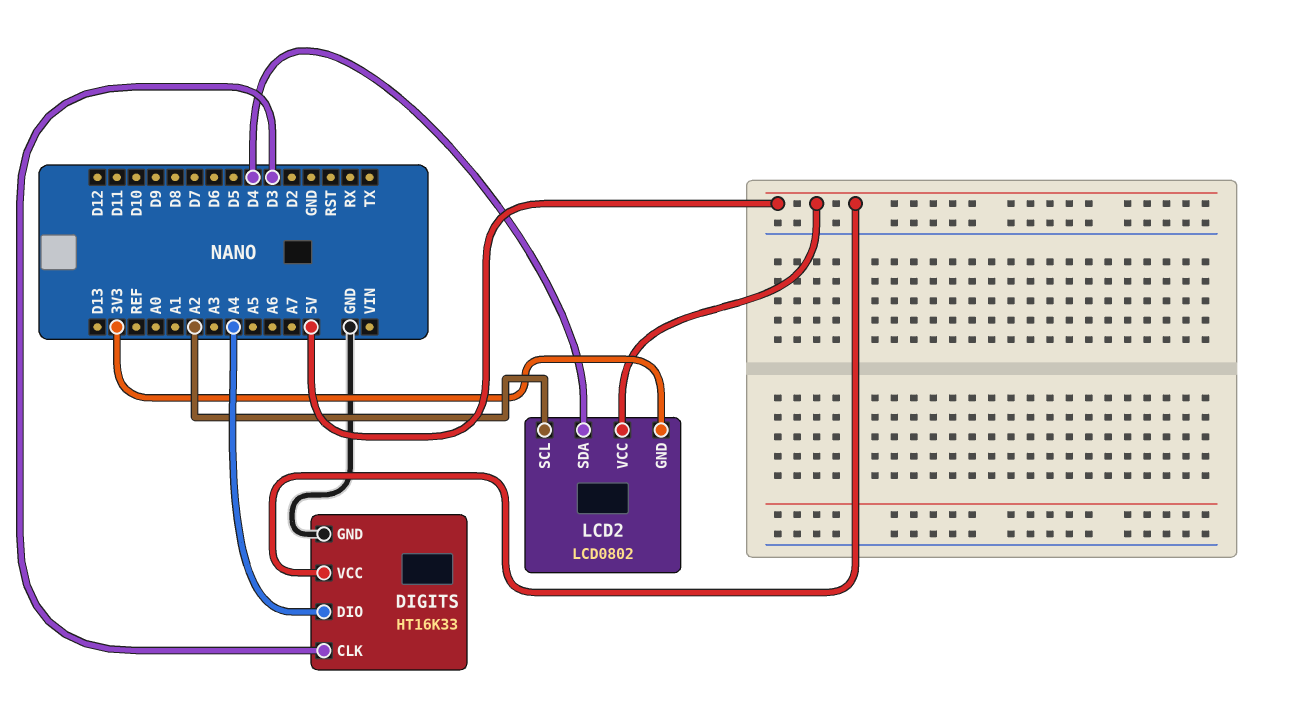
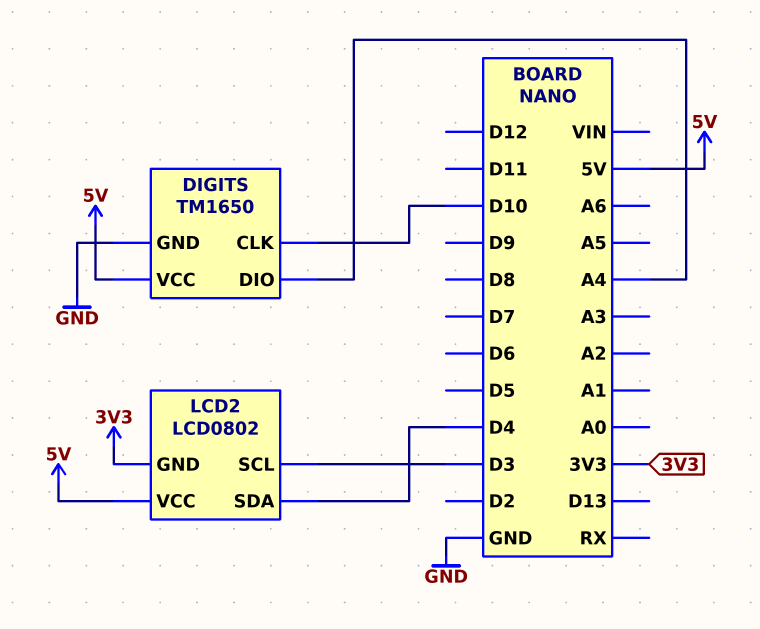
DIGITS: HT16K33 -> TM1650
DIGITS pin CLK: D3 -> D10
LCD2 pin SCL: A2 -> D3

